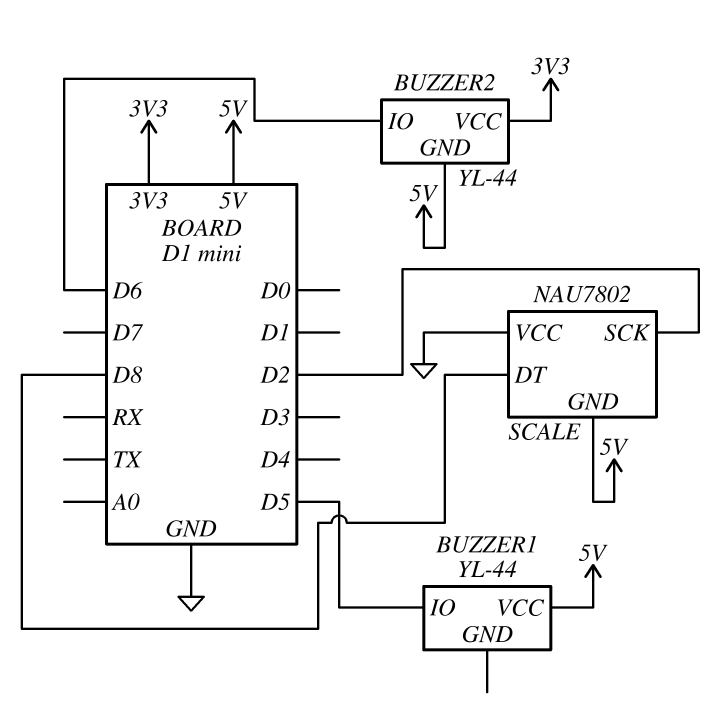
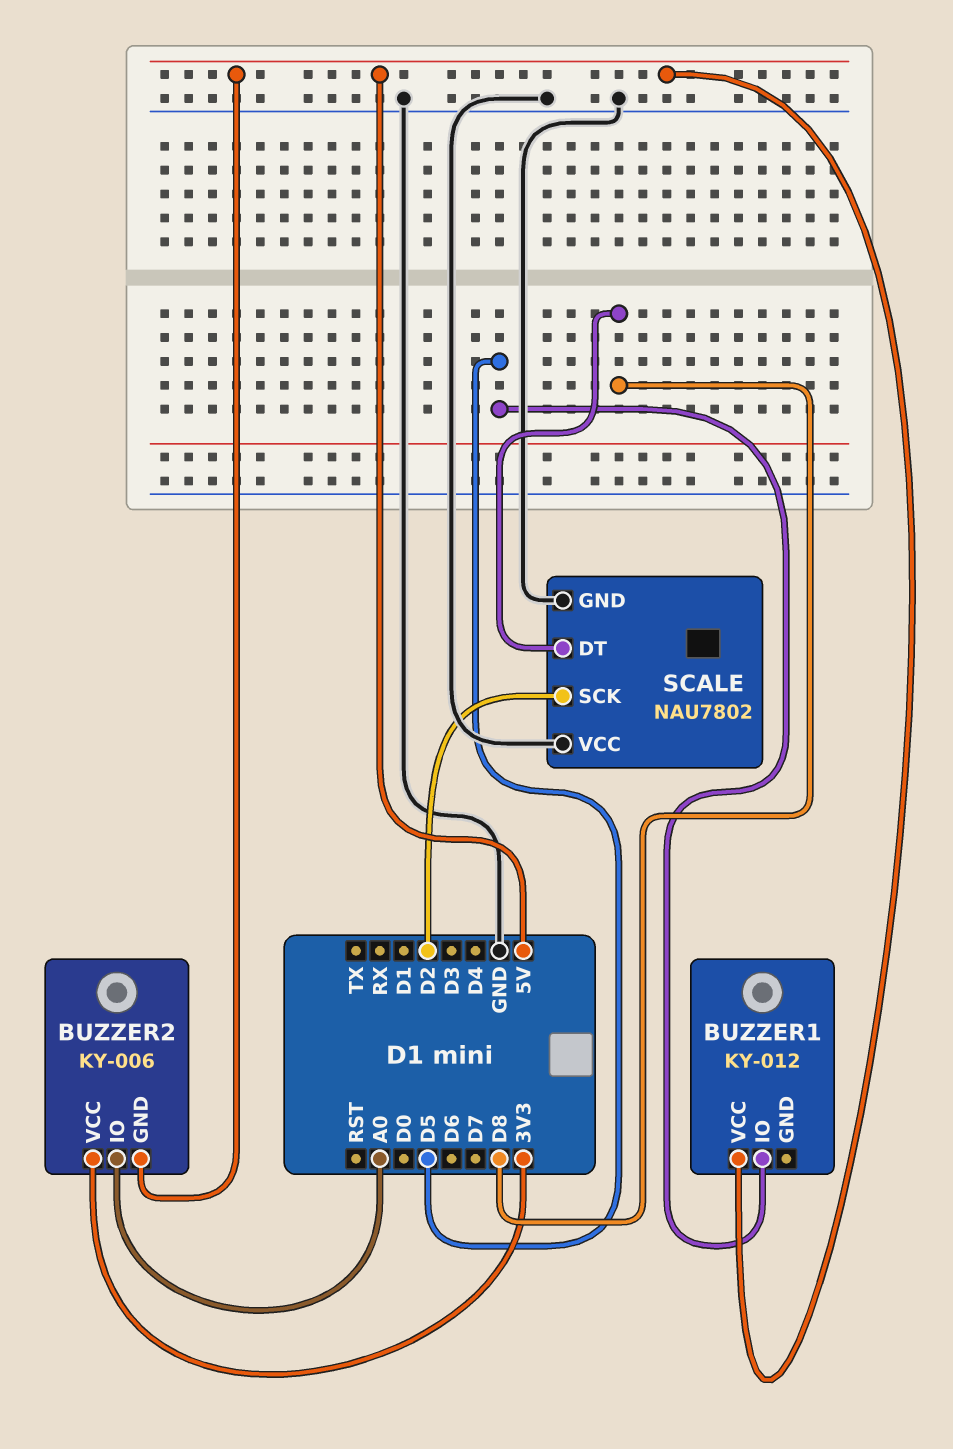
BUZZER1: YL-44 -> KY-012
BUZZER2: YL-44 -> KY-006
BUZZER2 pin IO: D6 -> A0
SCALE pin GND: 5V -> GND

